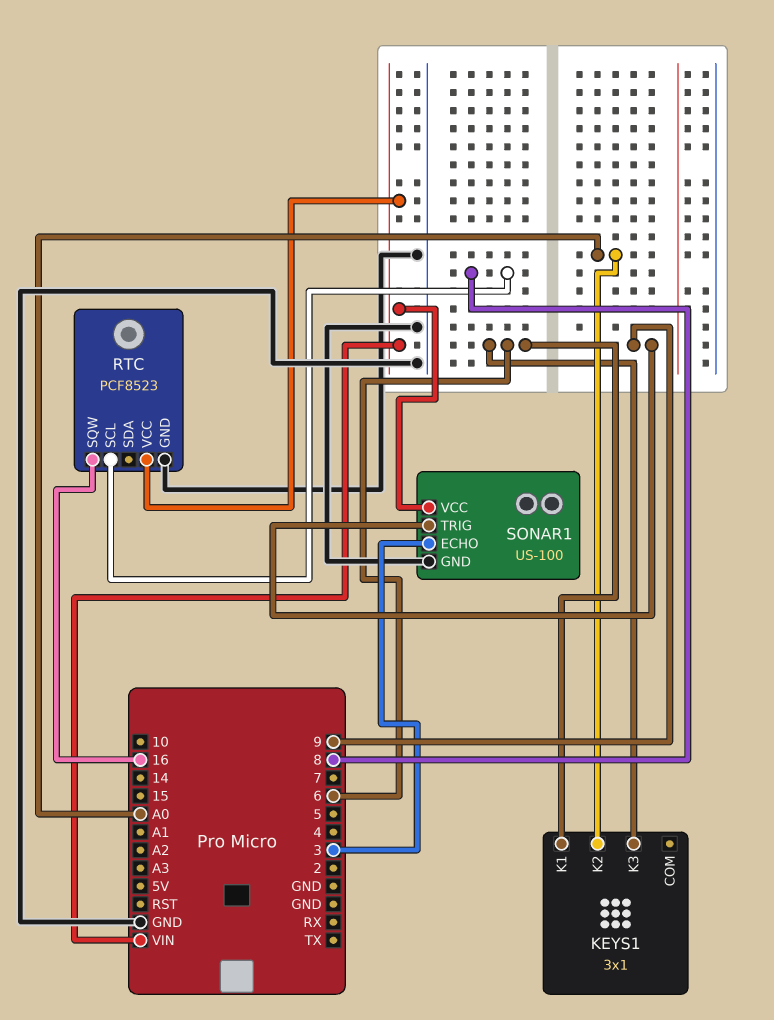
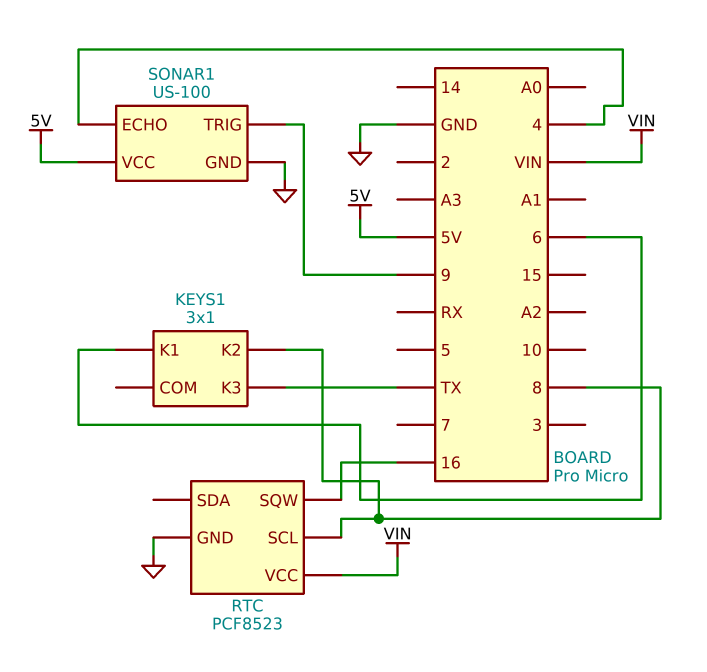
KEYS1 pin K2: A0 -> 8
KEYS1 pin K3: 6 -> TX
SONAR1 pin ECHO: 3 -> 4
SONAR1 pin VCC: VIN -> 5V

